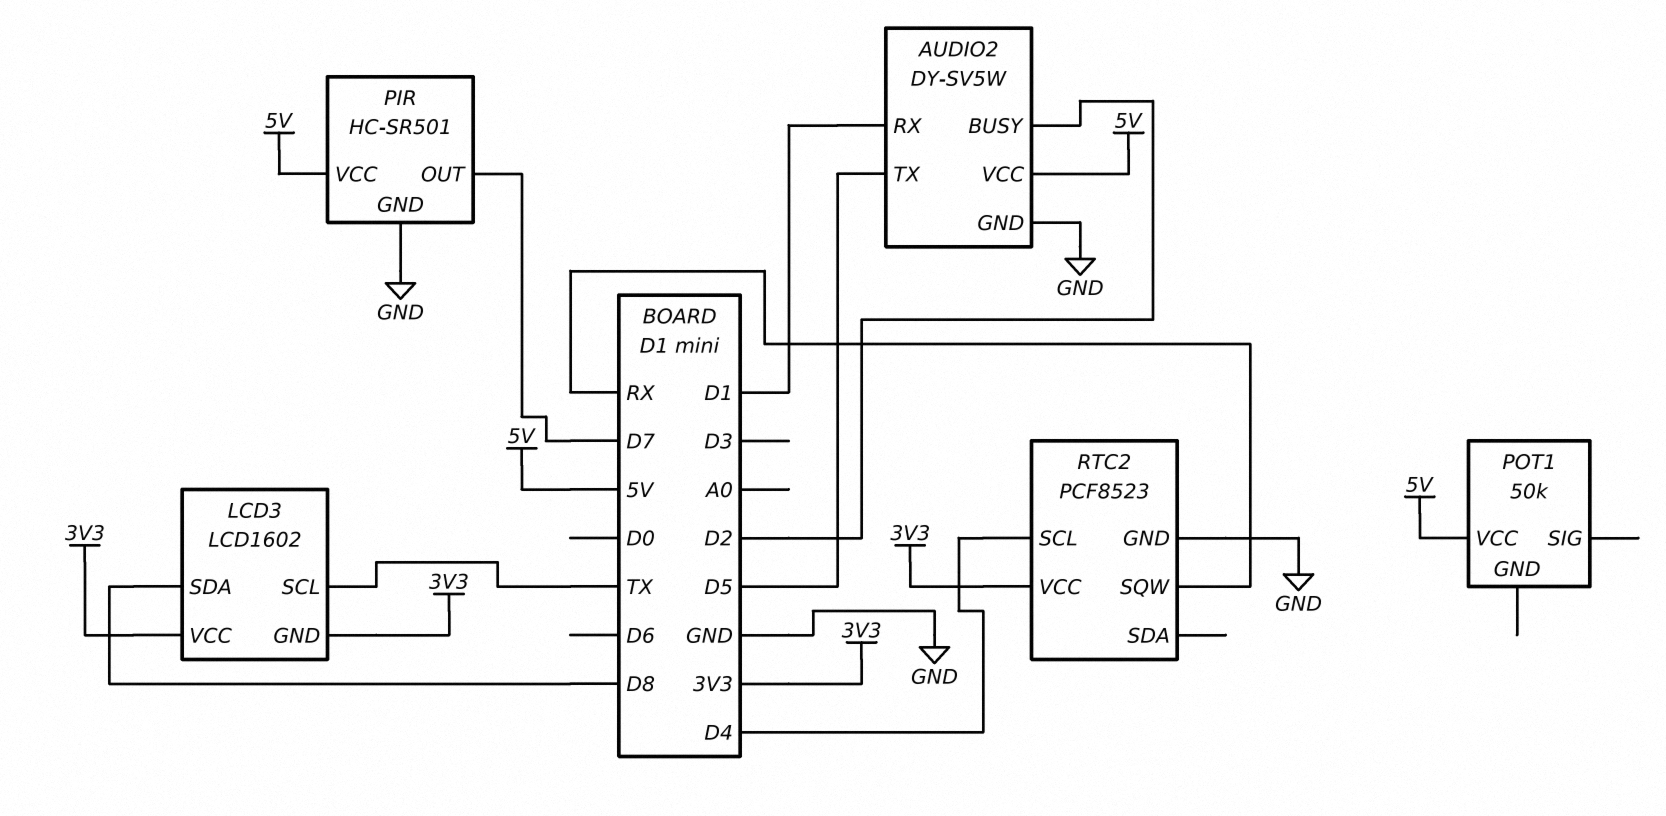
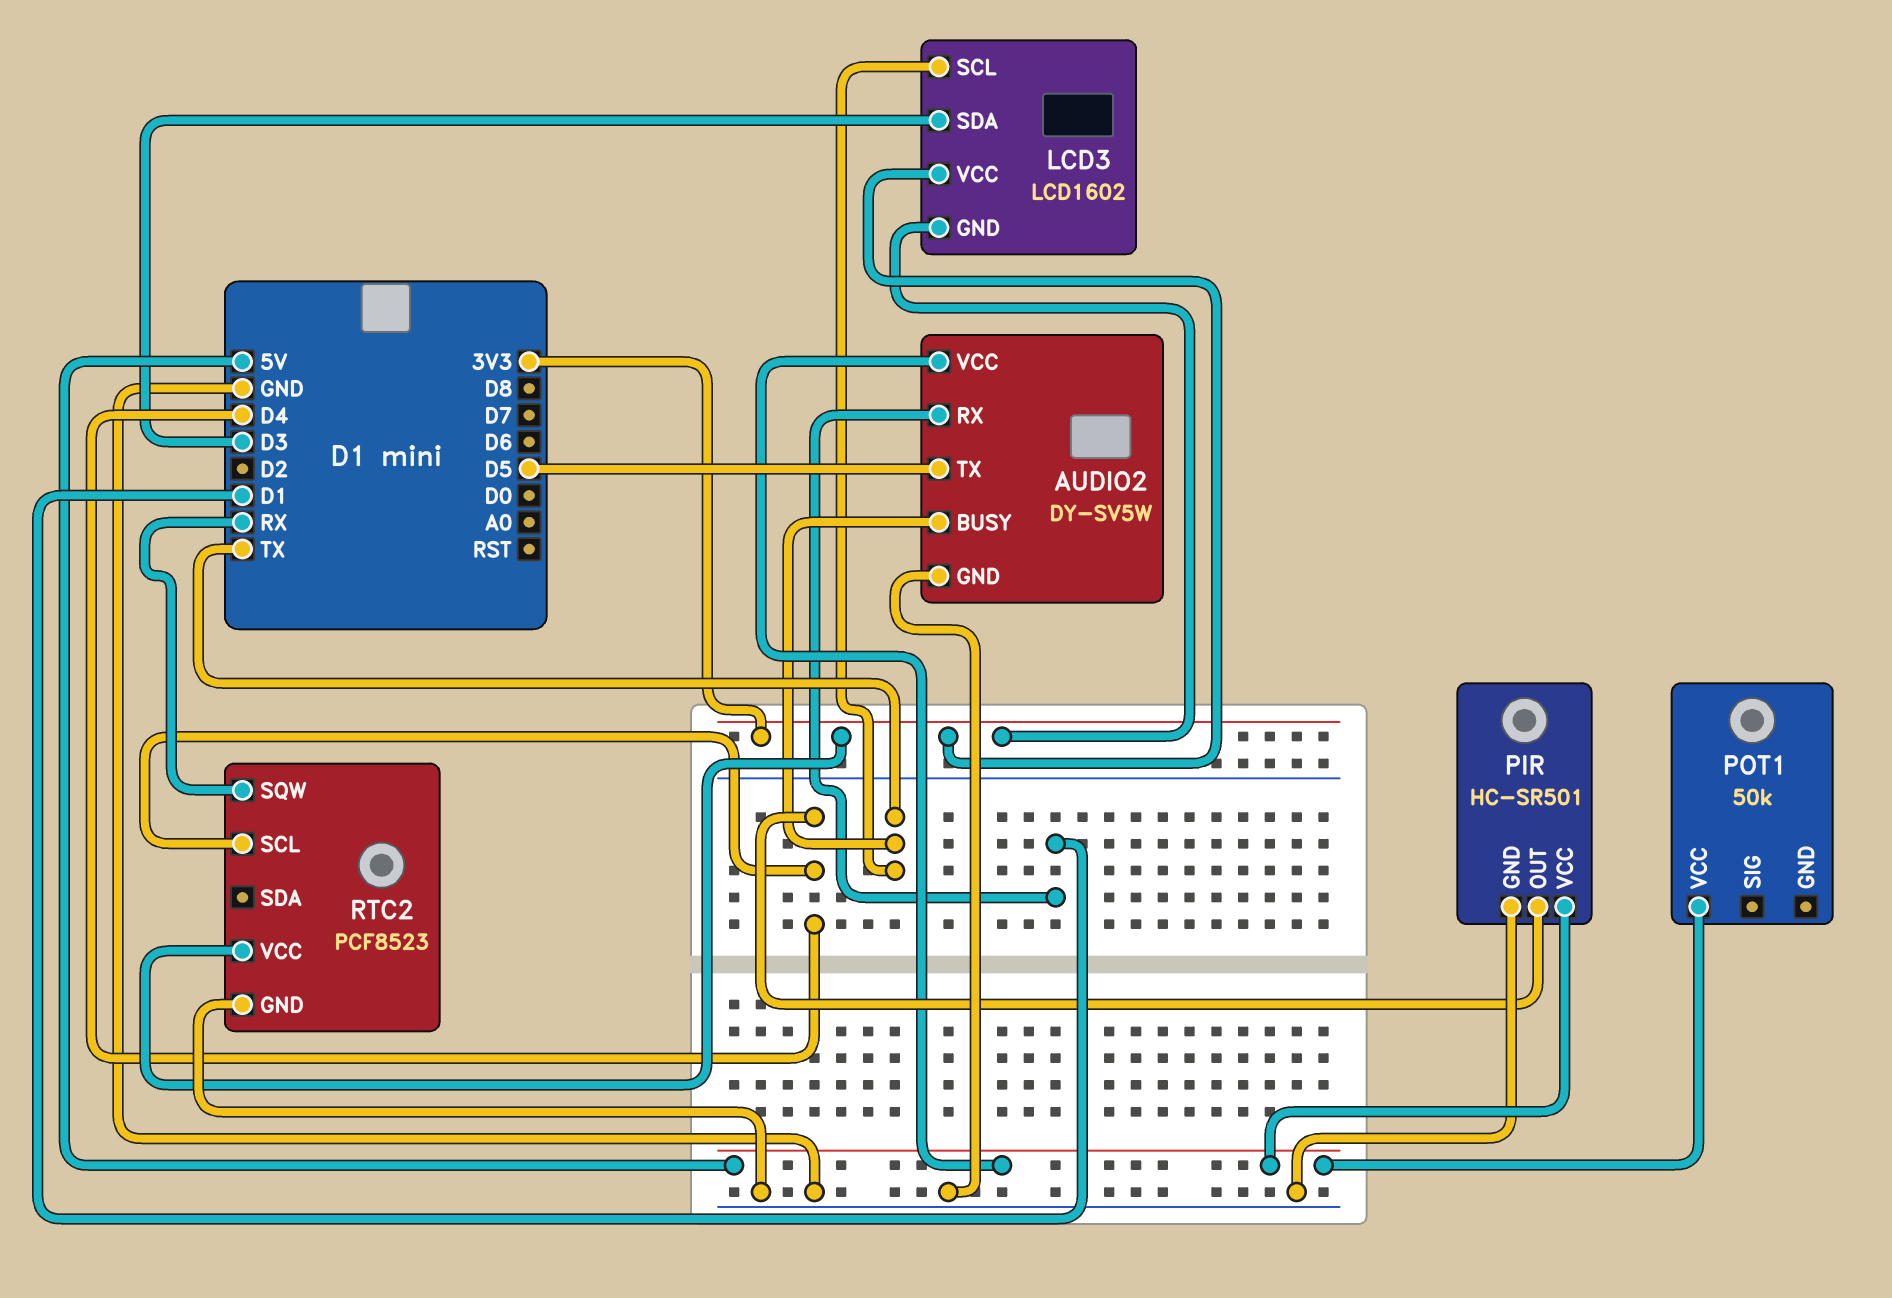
AUDIO2 pin BUSY: D2 -> TX
LCD3 pin SDA: D8 -> D3
PIR pin OUT: D7 -> D4

